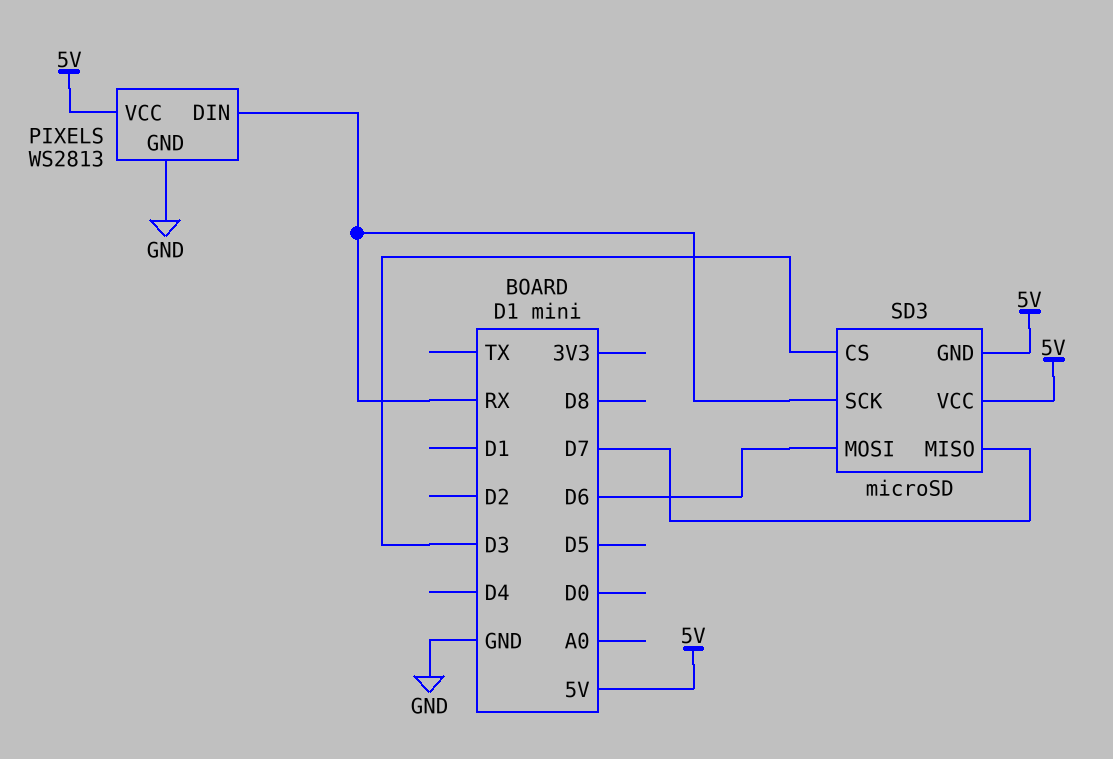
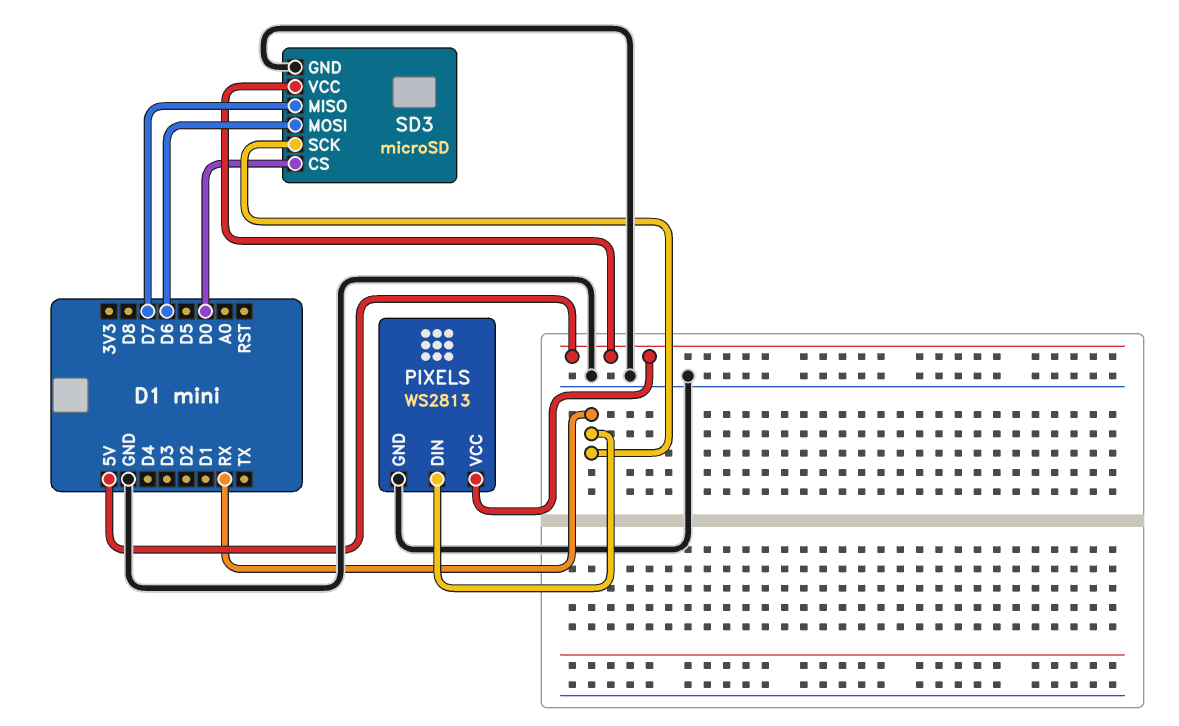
SD3 pin CS: D3 -> D0
SD3 pin GND: 5V -> GND

